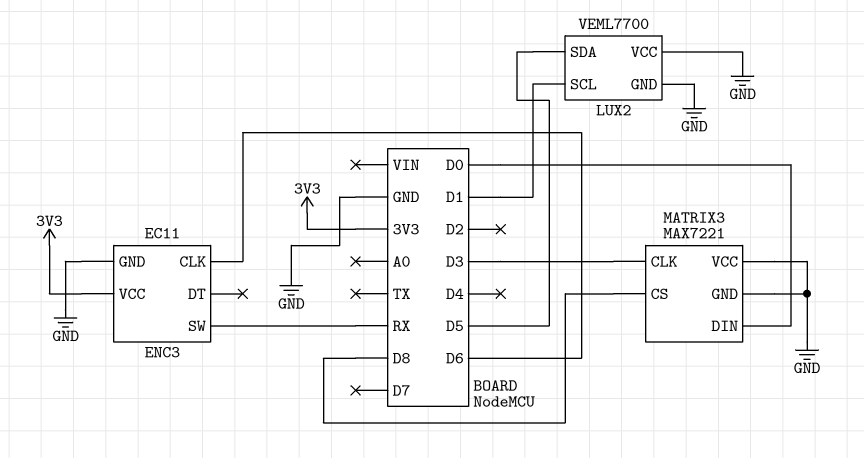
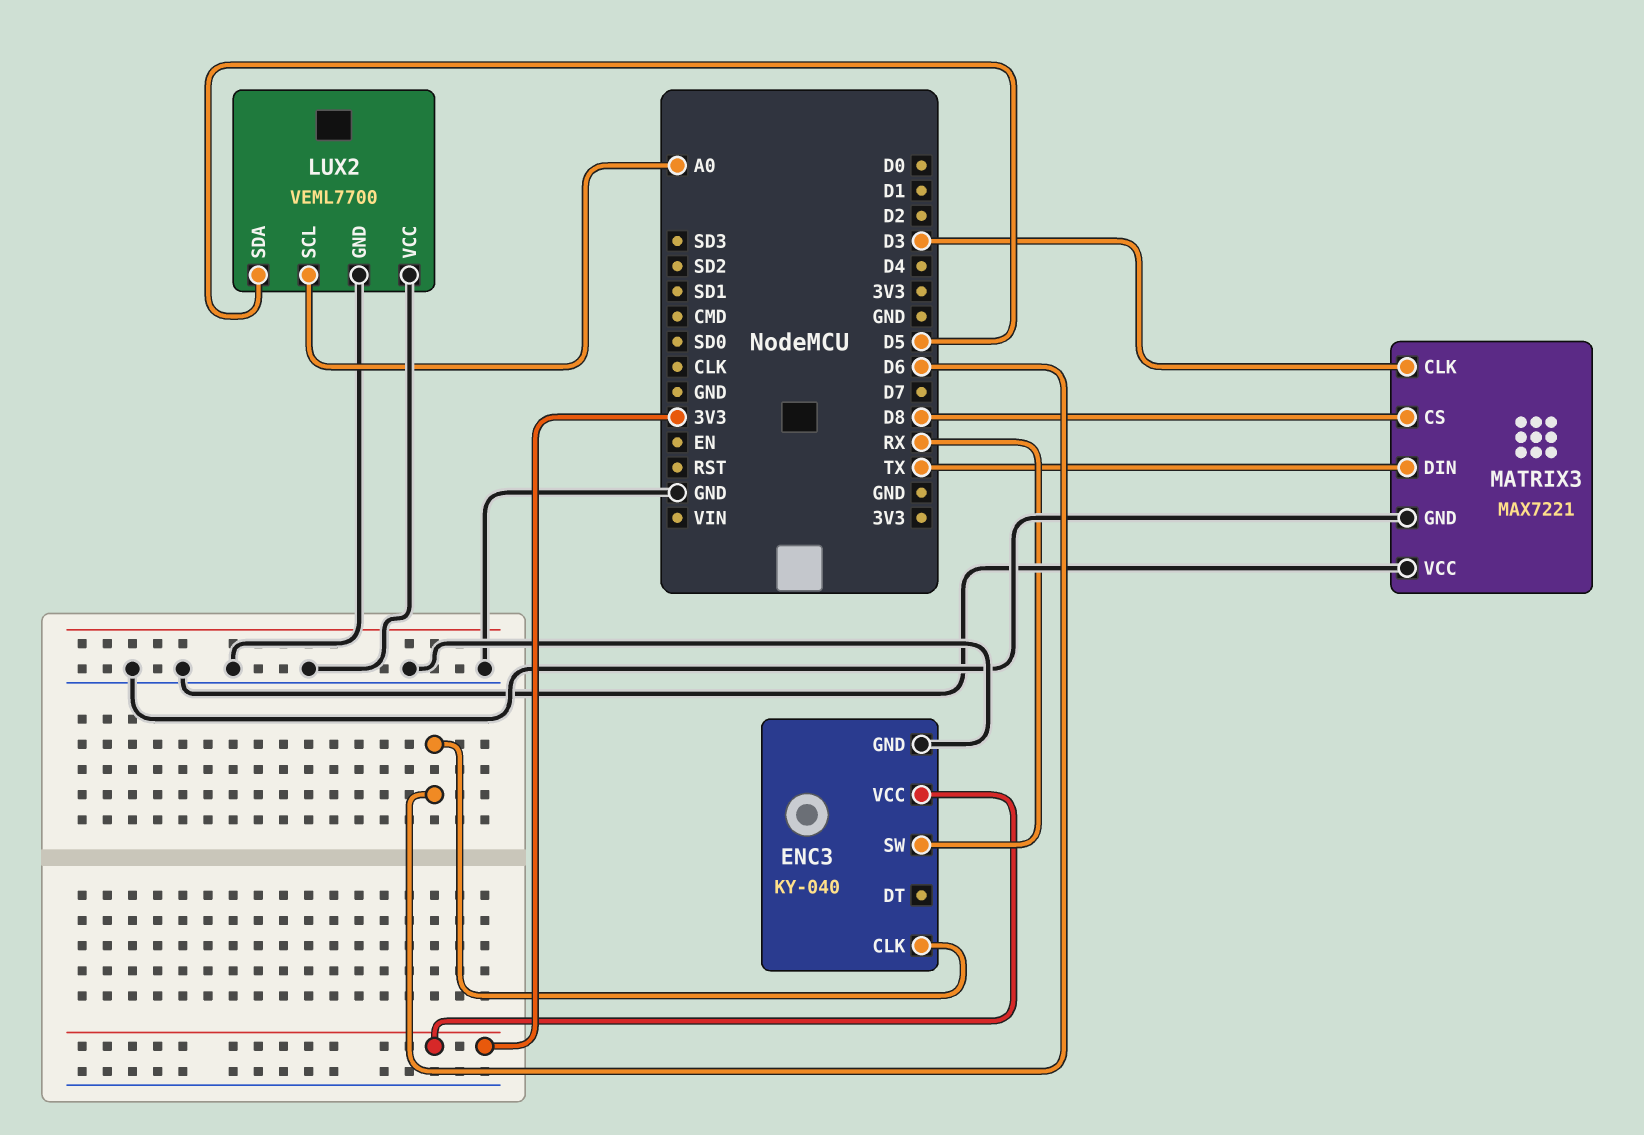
ENC3: EC11 -> KY-040
LUX2 pin SCL: D1 -> A0
MATRIX3 pin DIN: D0 -> TX

